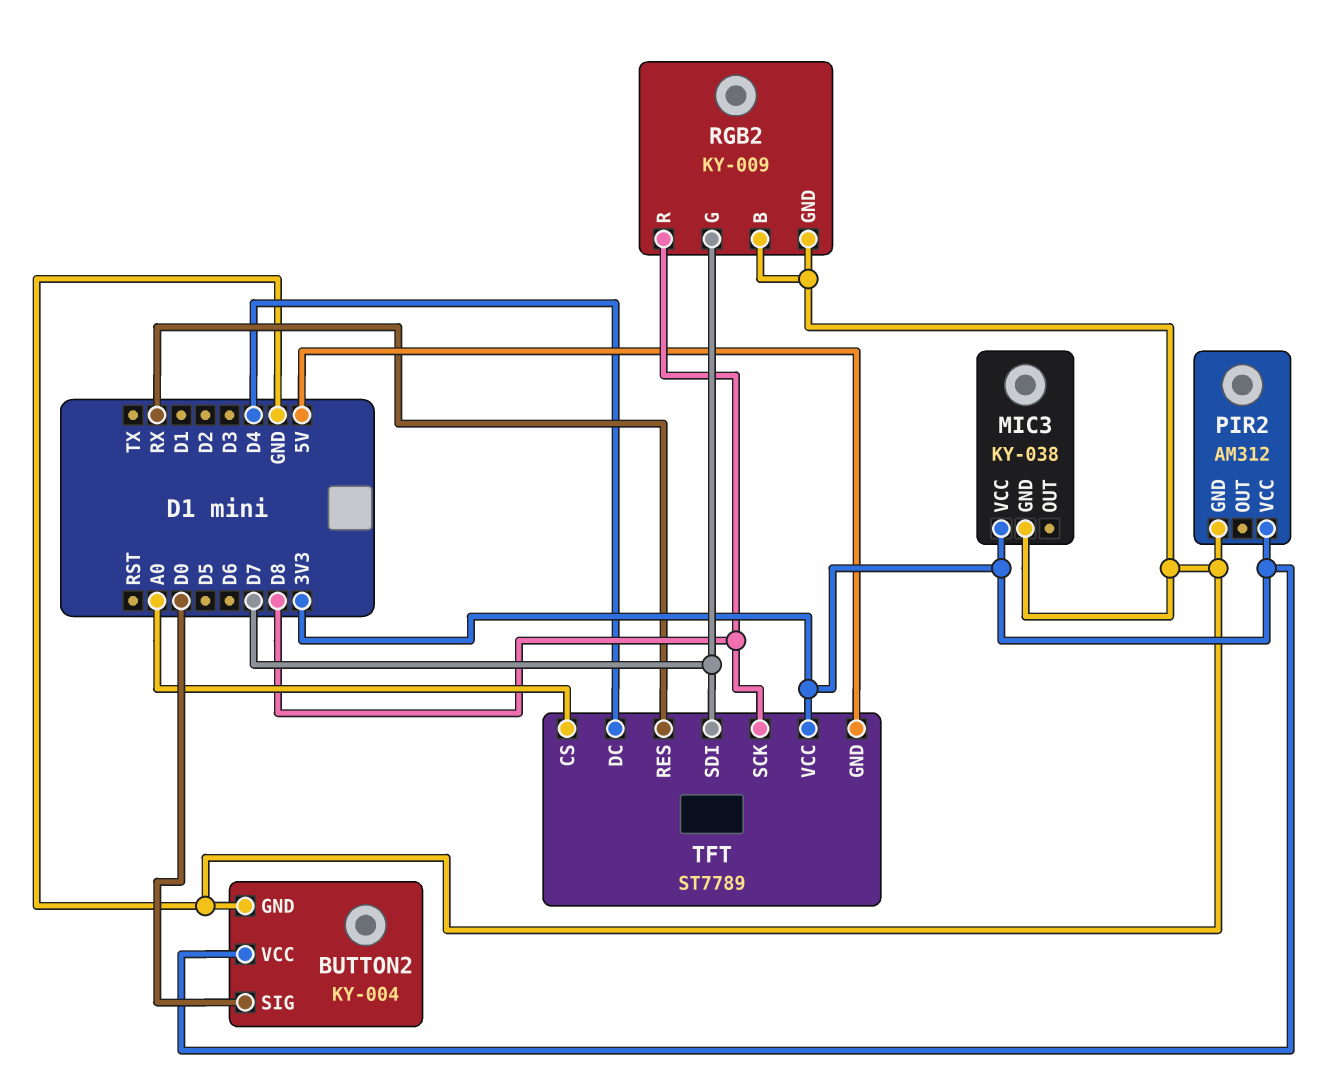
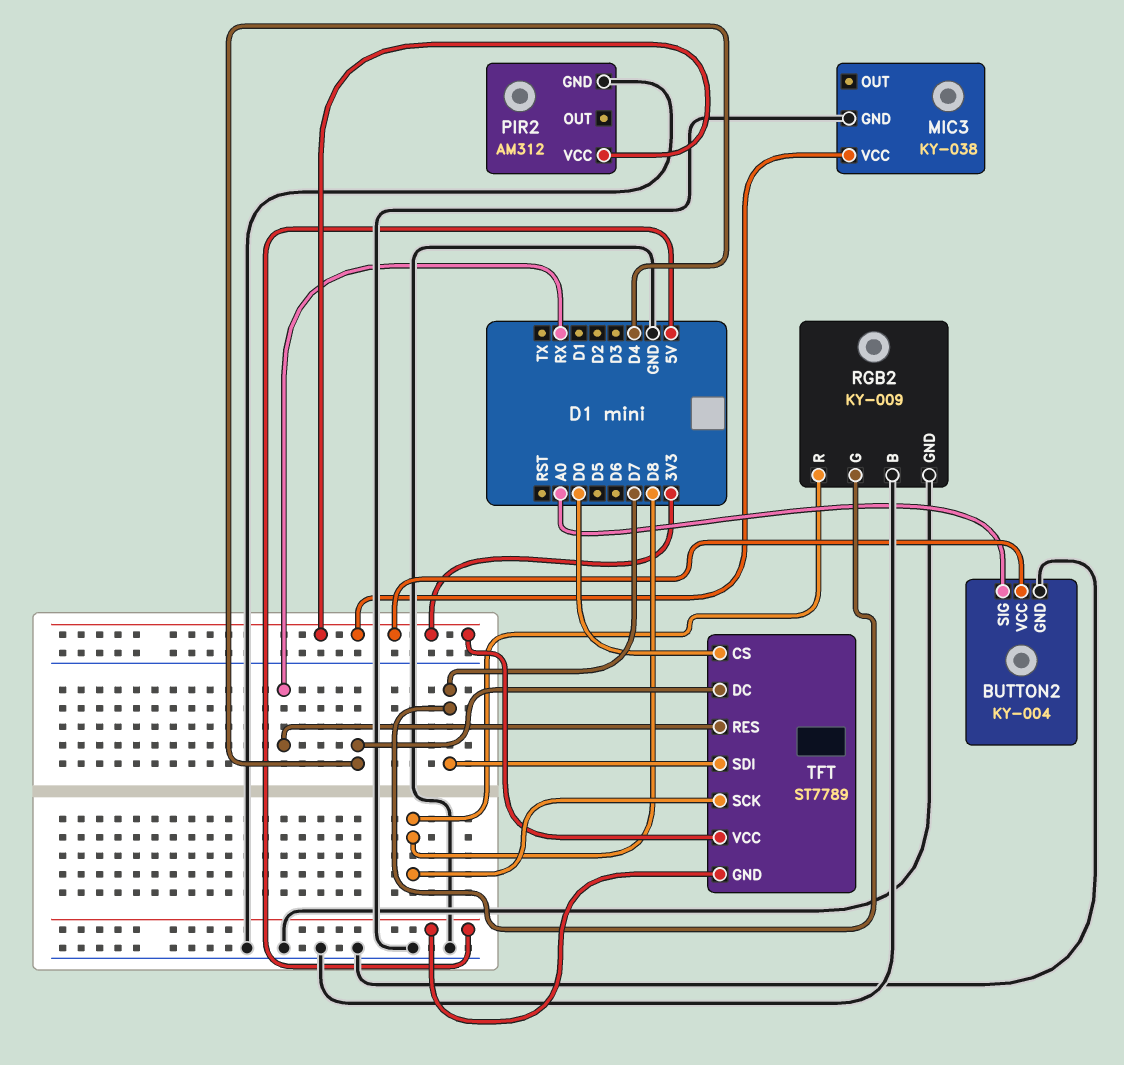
BUTTON2 pin SIG: D0 -> A0
TFT pin CS: A0 -> D0

